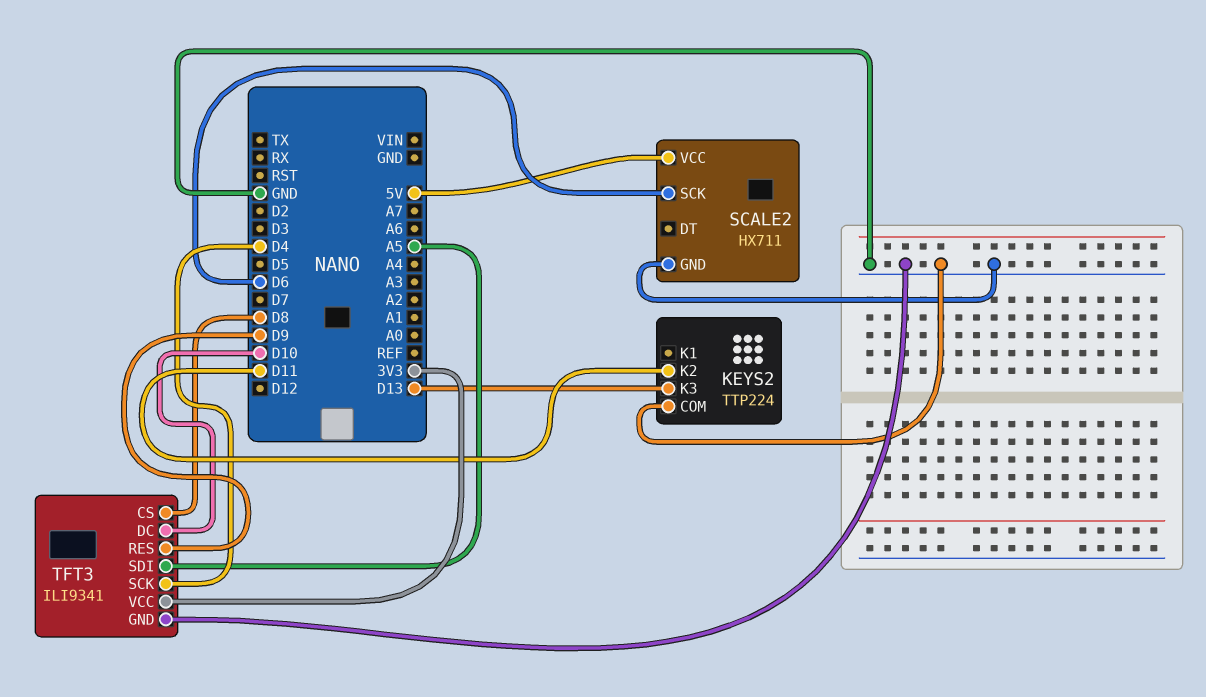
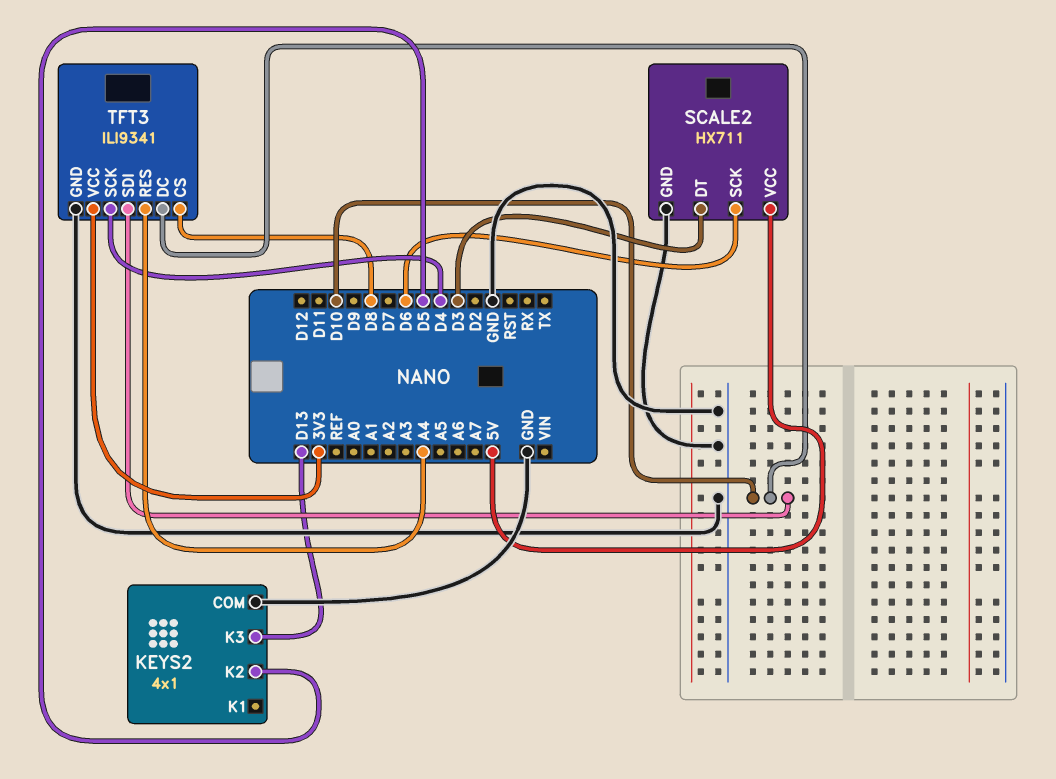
KEYS2: TTP224 -> 4x1
KEYS2 pin K2: D11 -> D5
SCALE2 pin DT: none -> D3
TFT3 pin RES: D9 -> A4
TFT3 pin SDI: A5 -> D10

